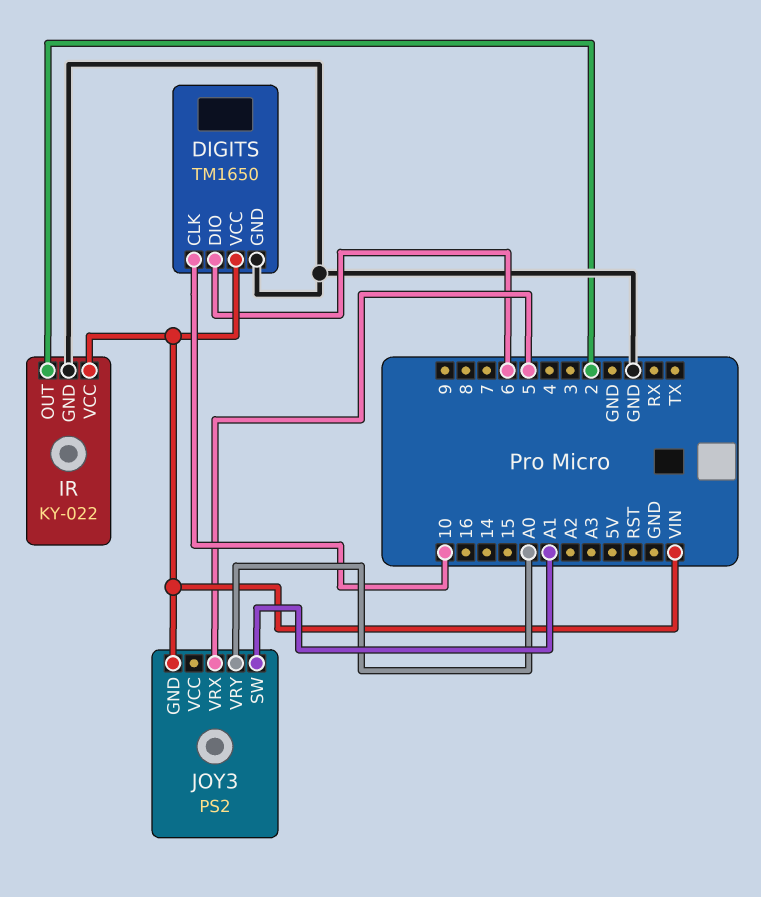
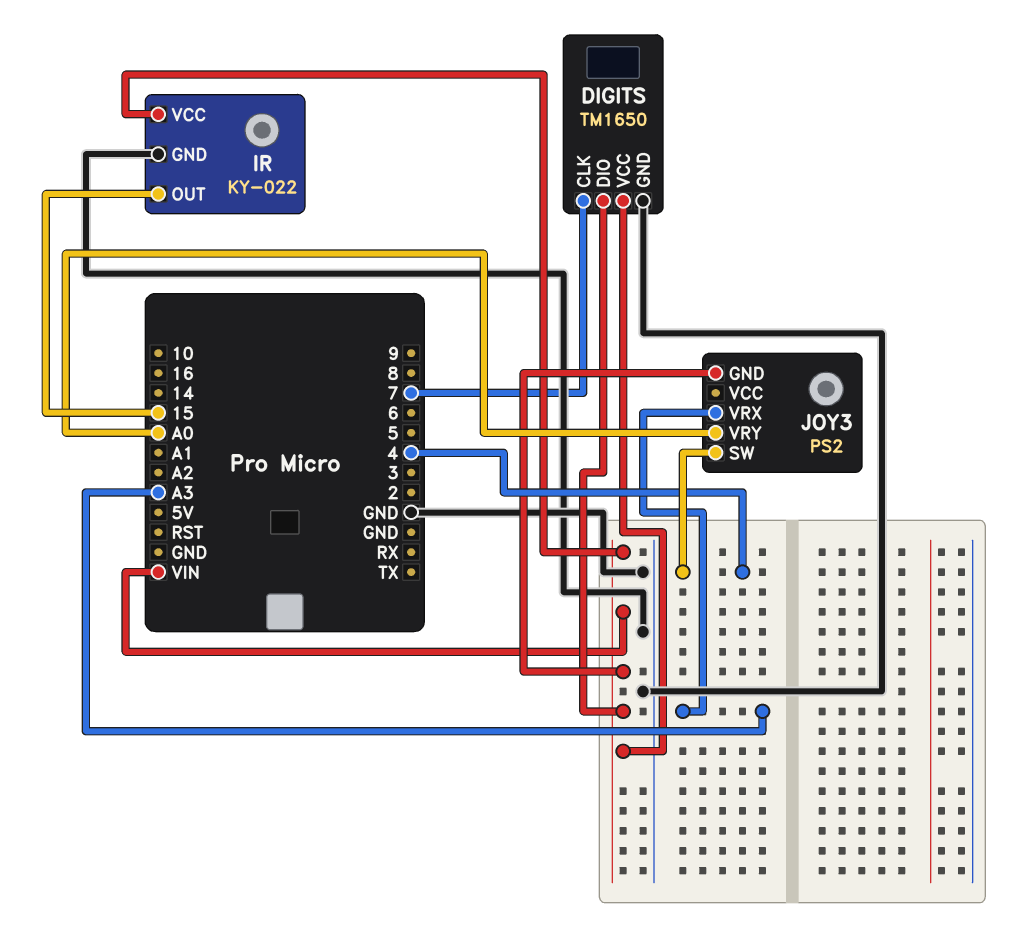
DIGITS pin CLK: 10 -> 7
DIGITS pin DIO: 6 -> VIN
IR pin OUT: 2 -> 15
JOY3 pin SW: A1 -> 4
JOY3 pin VRX: 5 -> A3

